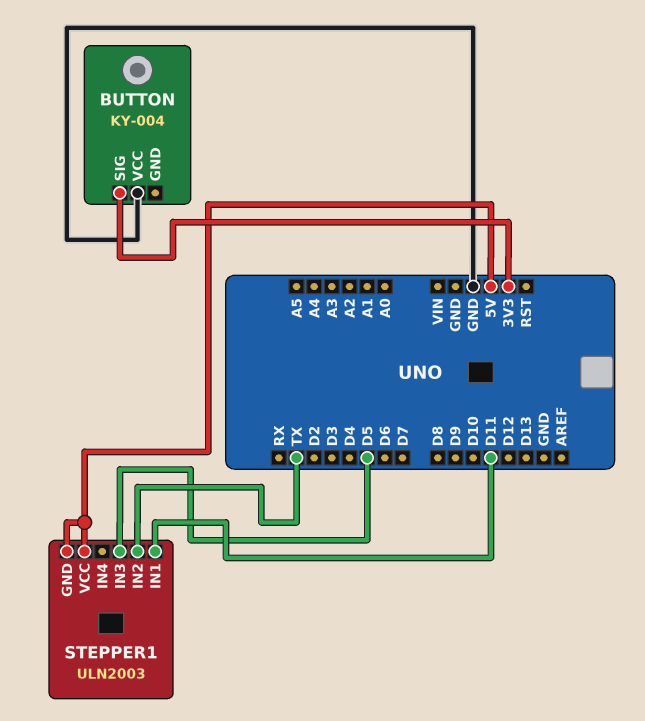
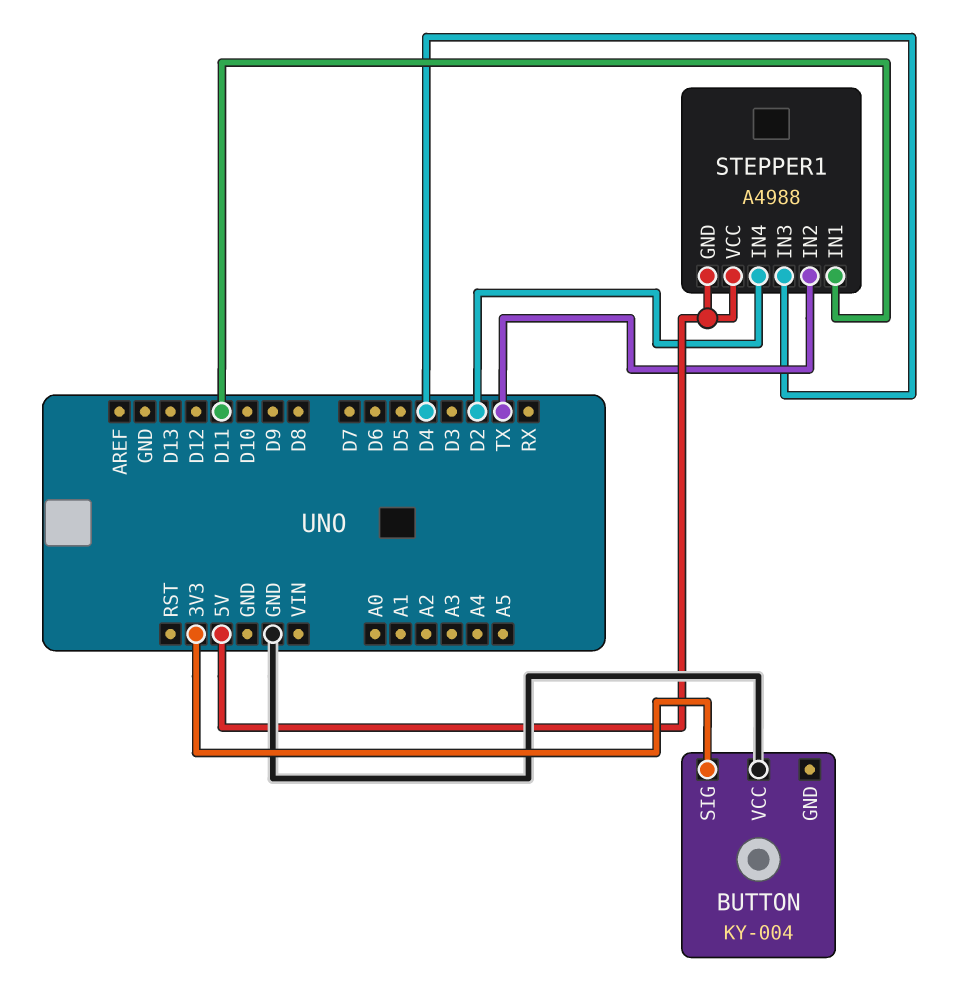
STEPPER1: ULN2003 -> A4988
STEPPER1 pin IN3: D5 -> D4
STEPPER1 pin IN4: none -> D2

